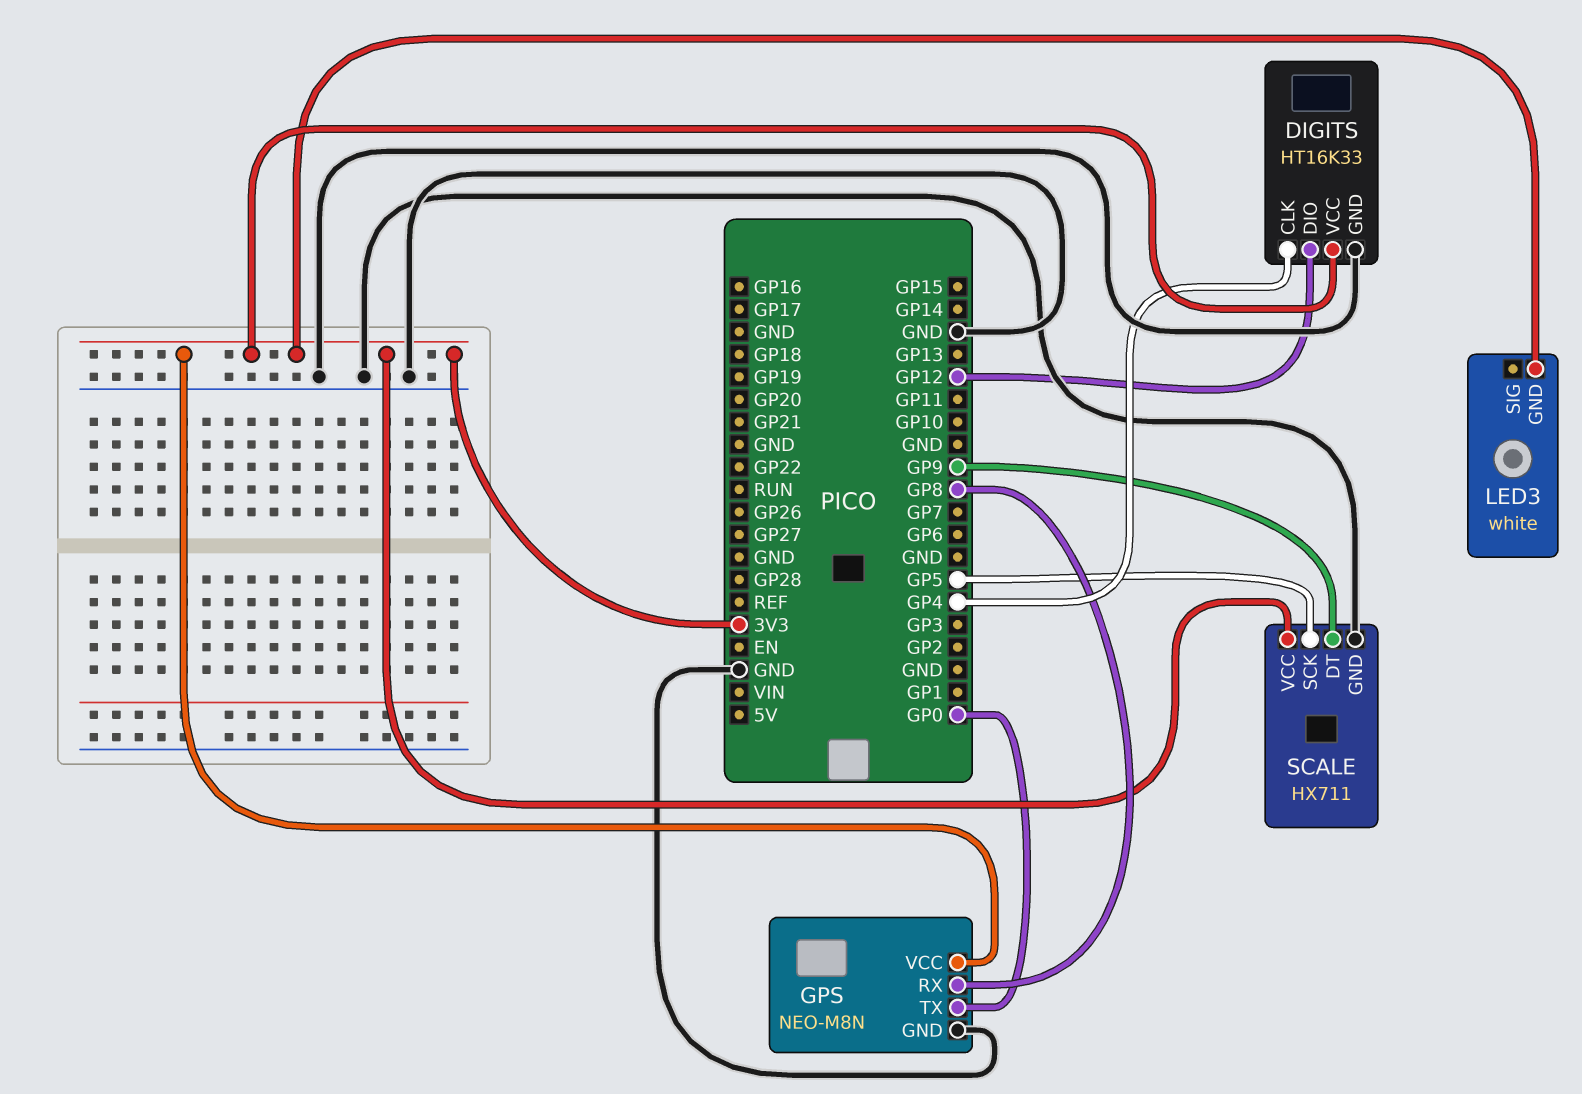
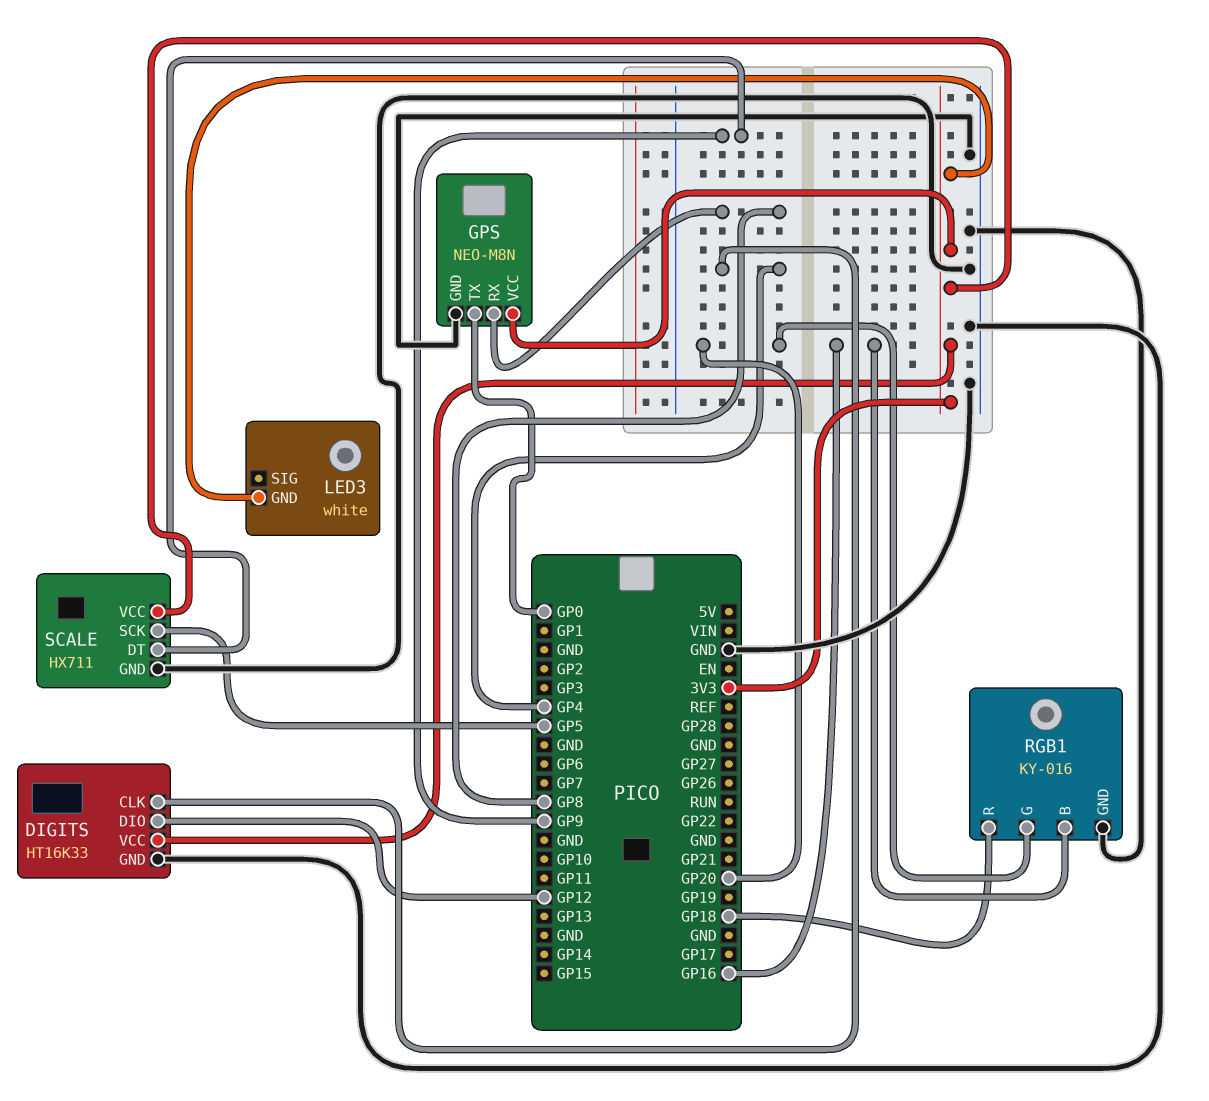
RGB1: none -> KY-016
RGB1 pin B: none -> GP16
RGB1 pin G: none -> GP20
RGB1 pin GND: none -> GND
RGB1 pin R: none -> GP18

